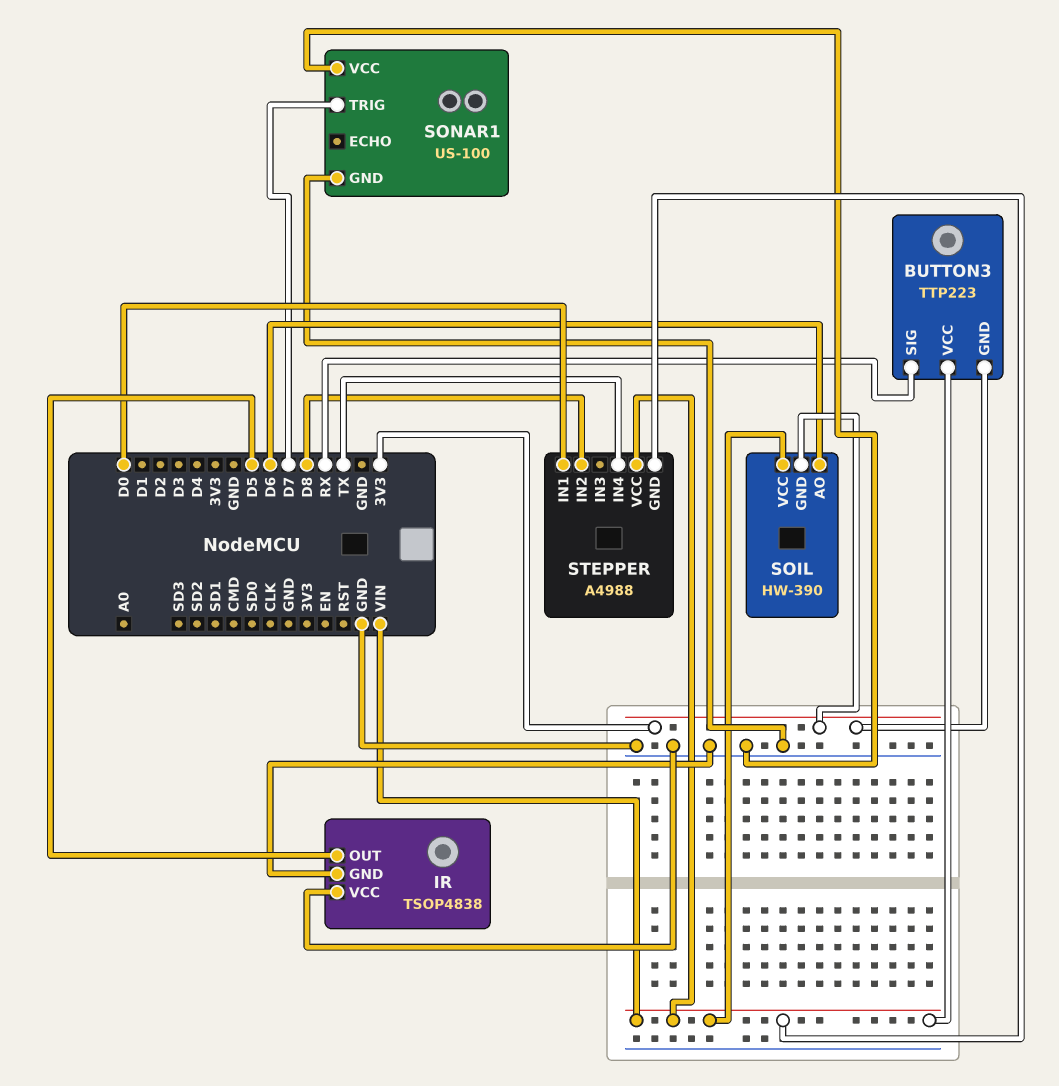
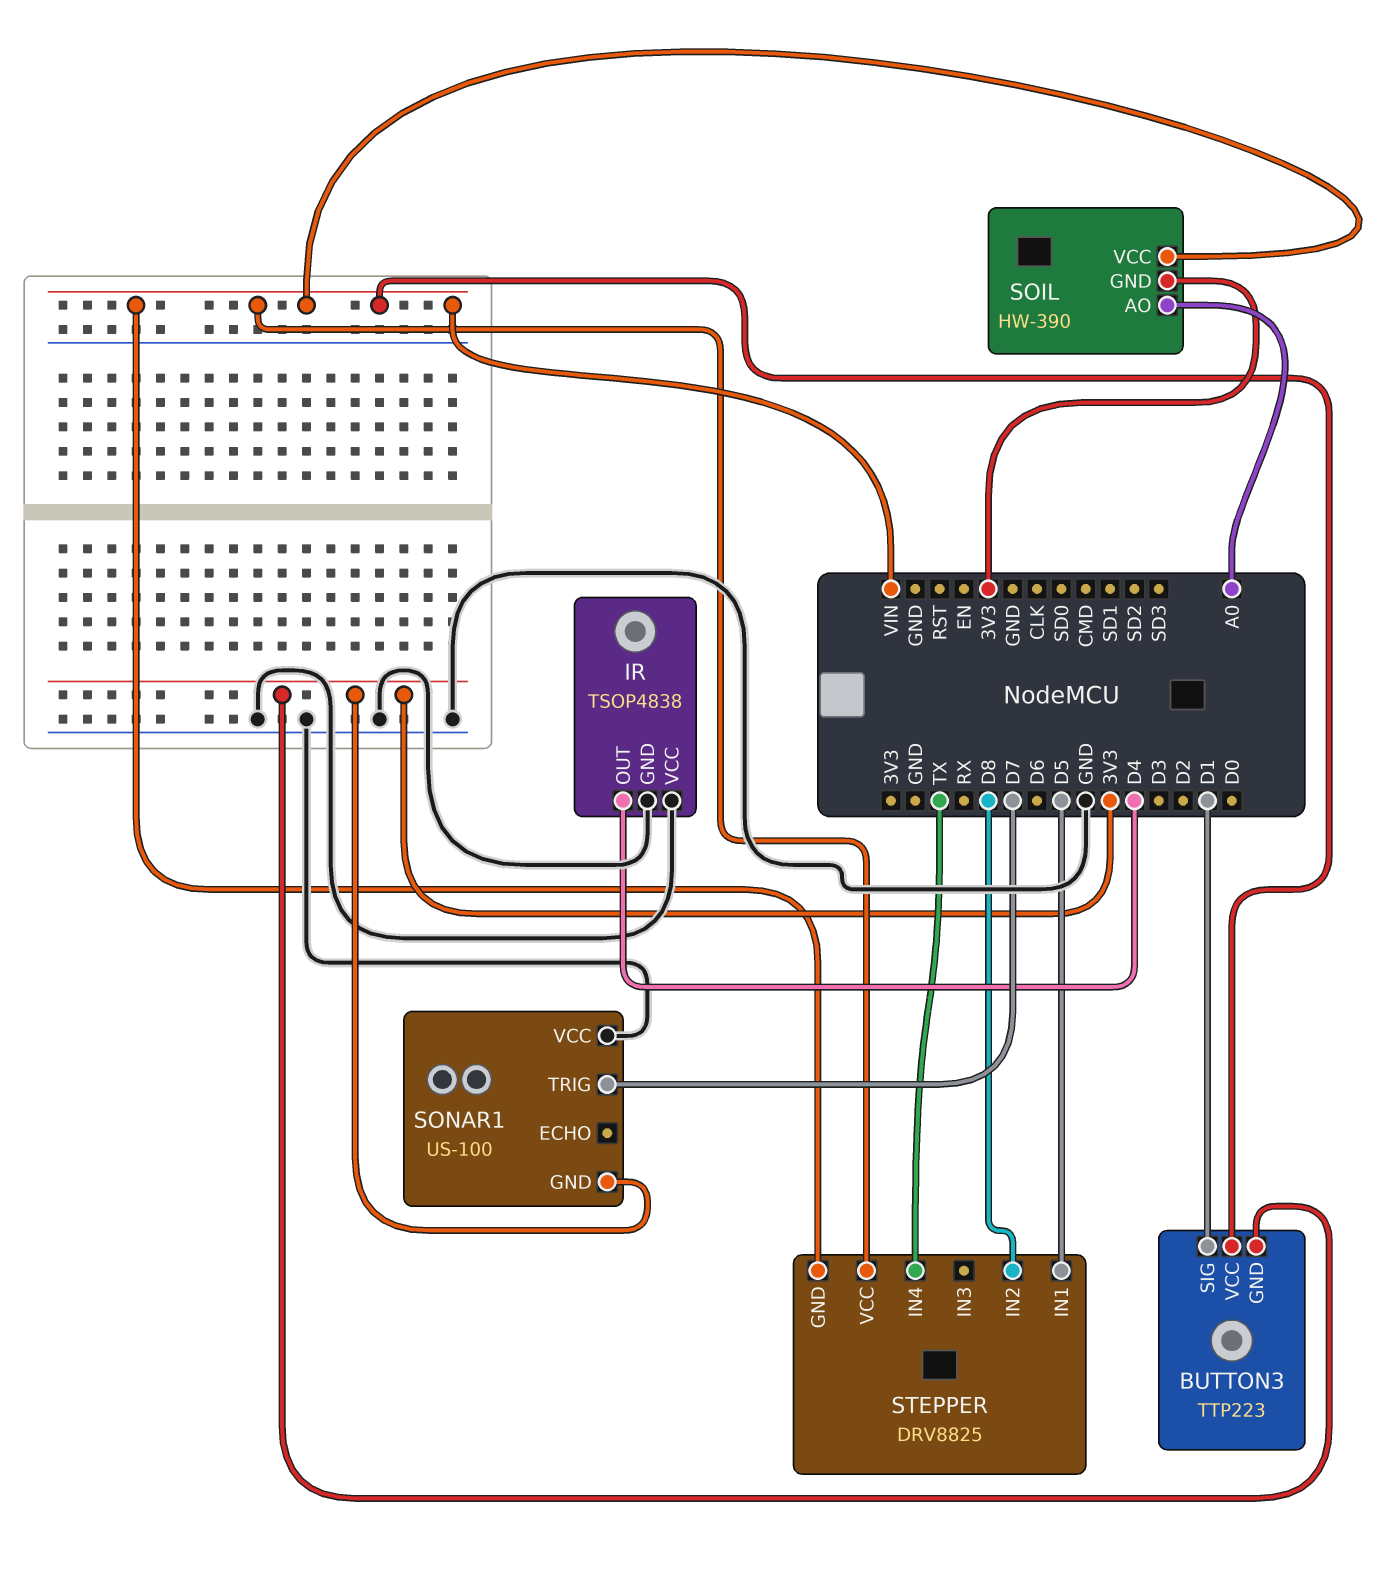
BUTTON3 pin SIG: RX -> D1
IR pin OUT: D5 -> D4
SOIL pin AO: D6 -> A0
SONAR1 pin GND: GND -> 3V3
STEPPER: A4988 -> DRV8825
STEPPER pin IN1: D0 -> D5

